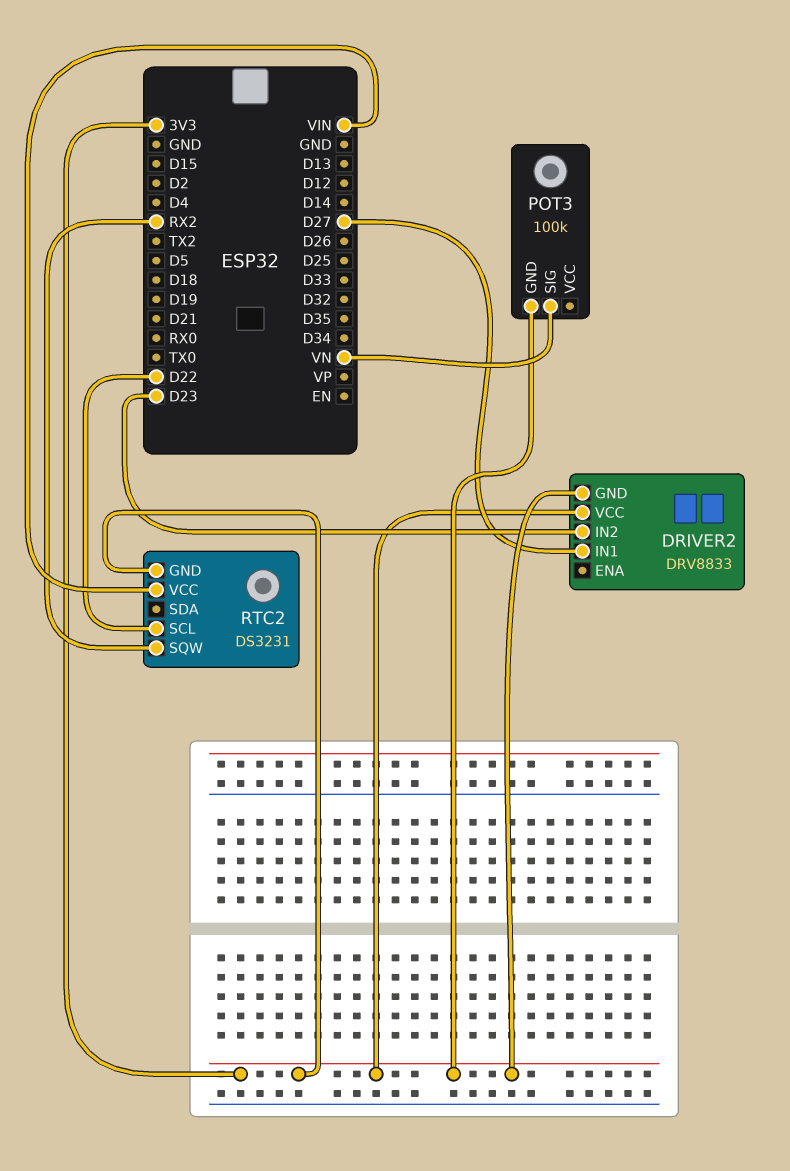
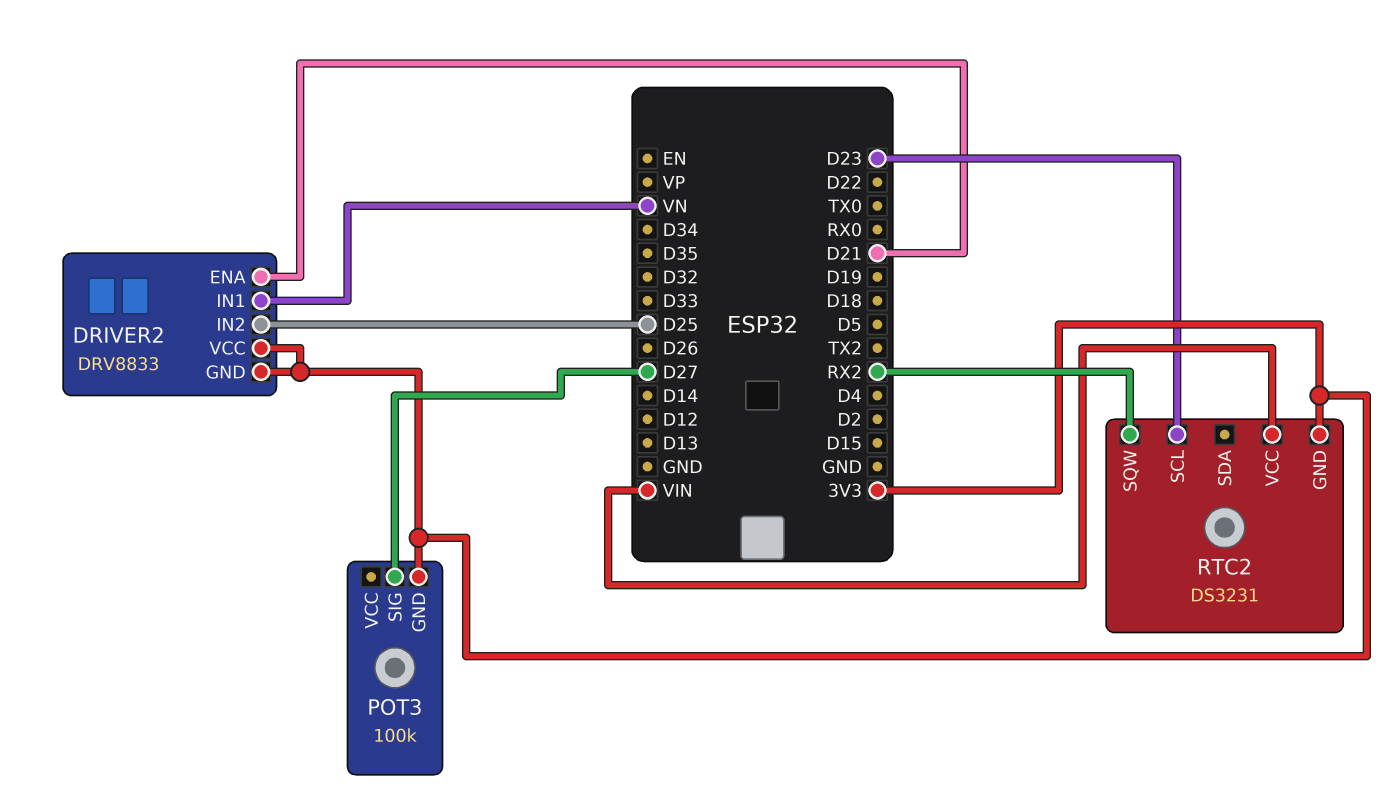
DRIVER2 pin ENA: none -> D21
DRIVER2 pin IN1: D27 -> VN
DRIVER2 pin IN2: D23 -> D25
POT3 pin SIG: VN -> D27
RTC2 pin SCL: D22 -> D23

